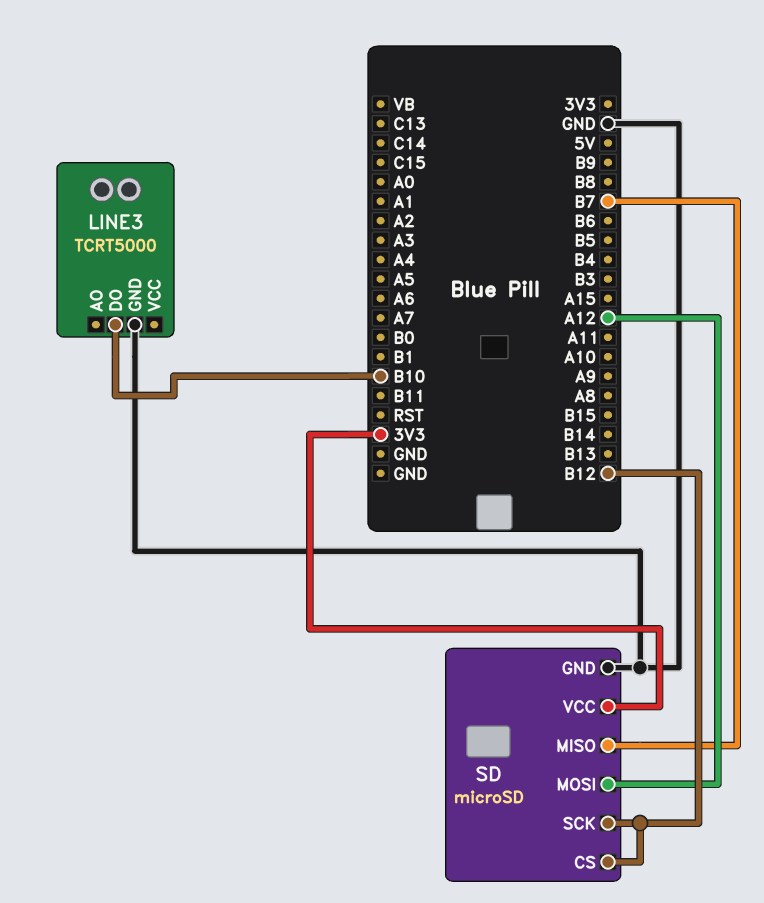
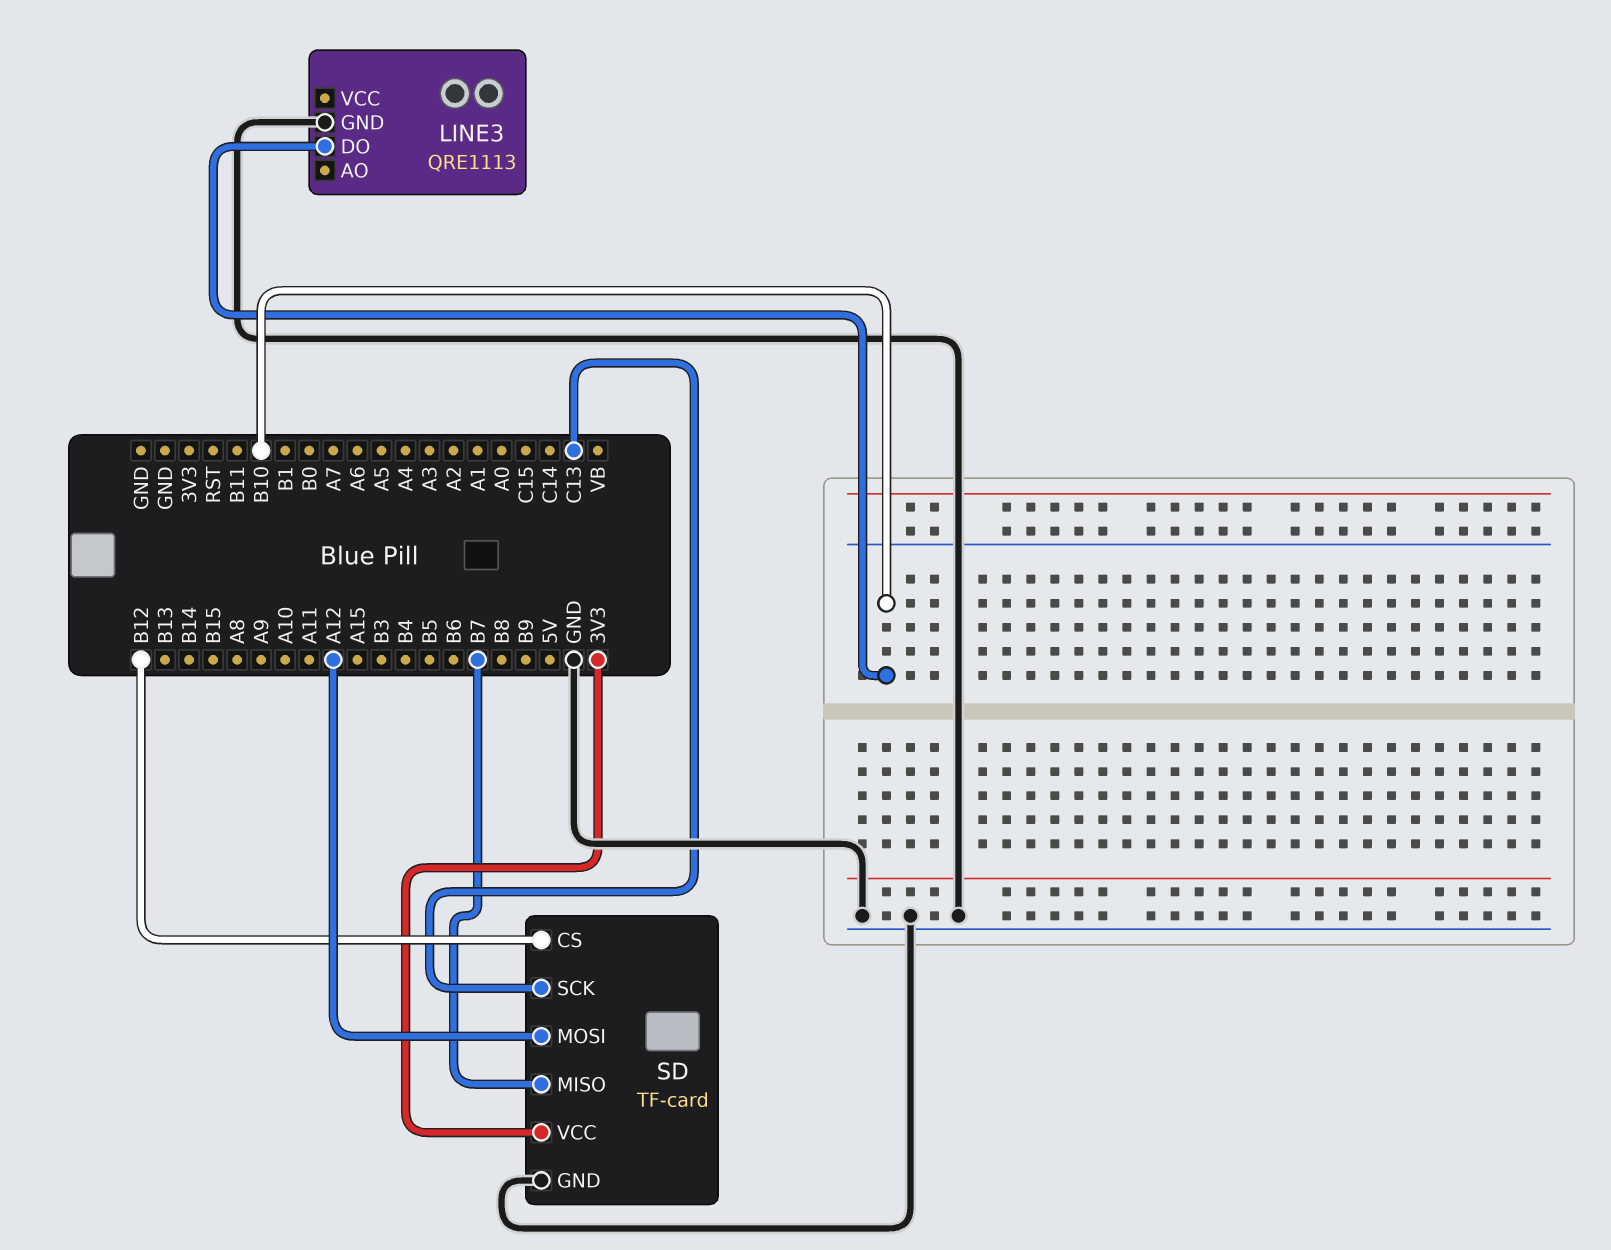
LINE3: TCRT5000 -> QRE1113
SD: microSD -> TF-card
SD pin SCK: B12 -> C13

